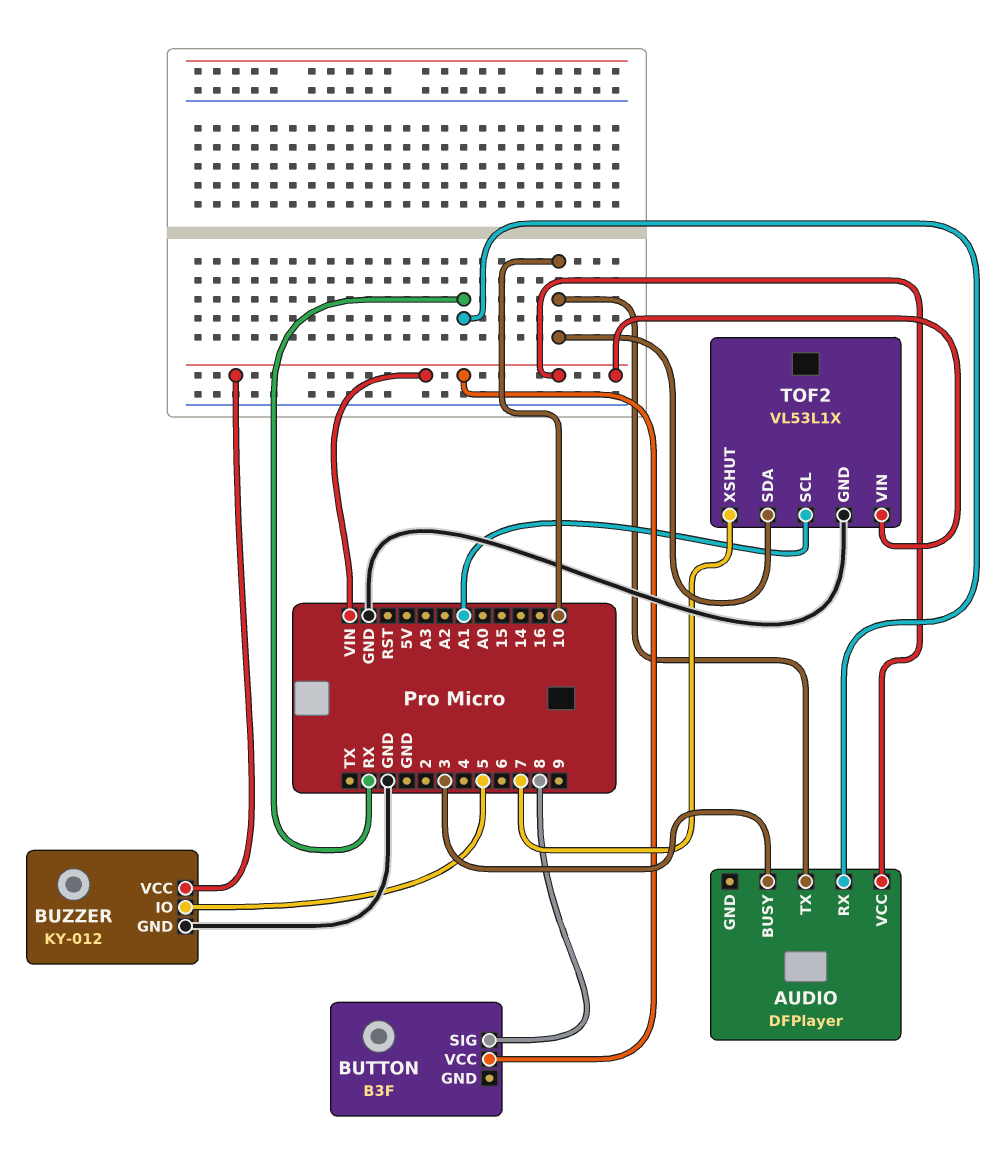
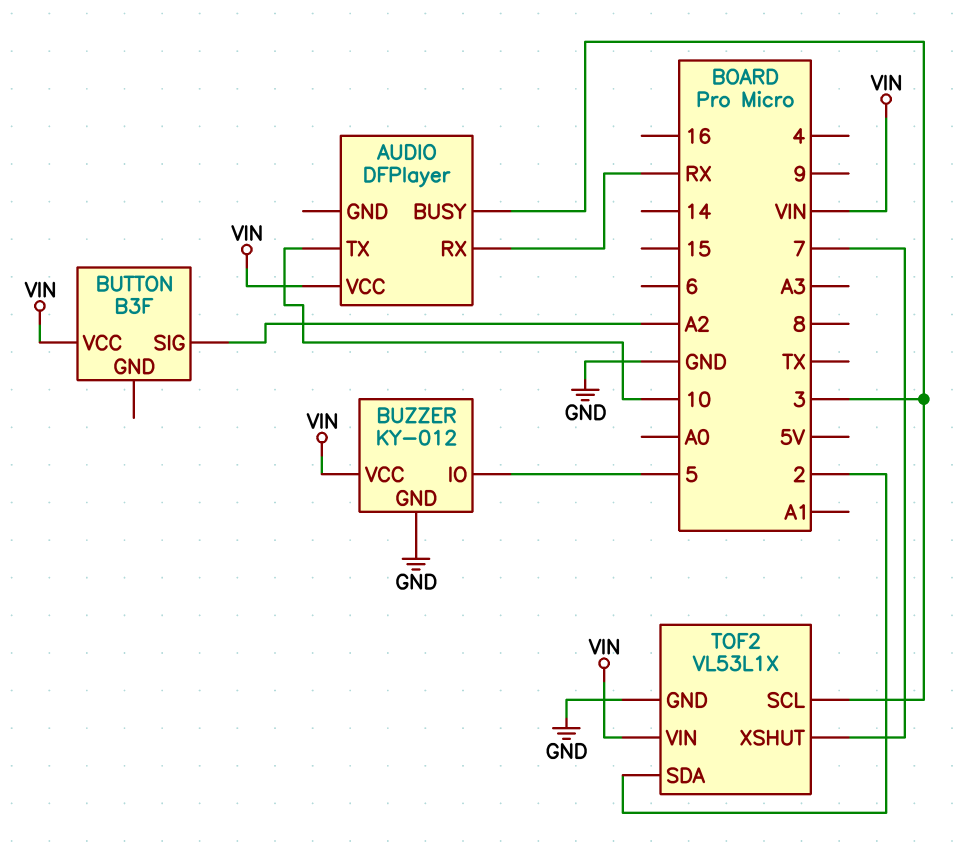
BUTTON pin SIG: 8 -> A2
TOF2 pin SCL: A1 -> 3
TOF2 pin SDA: 10 -> 2

